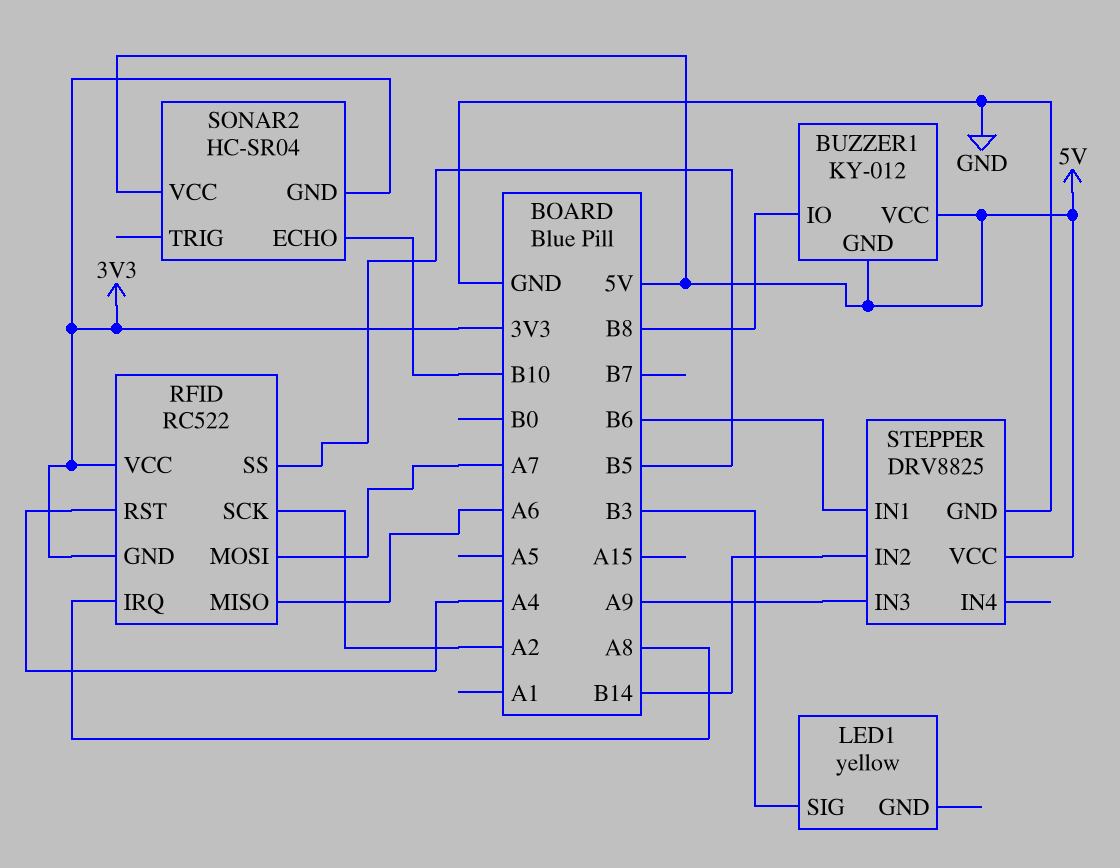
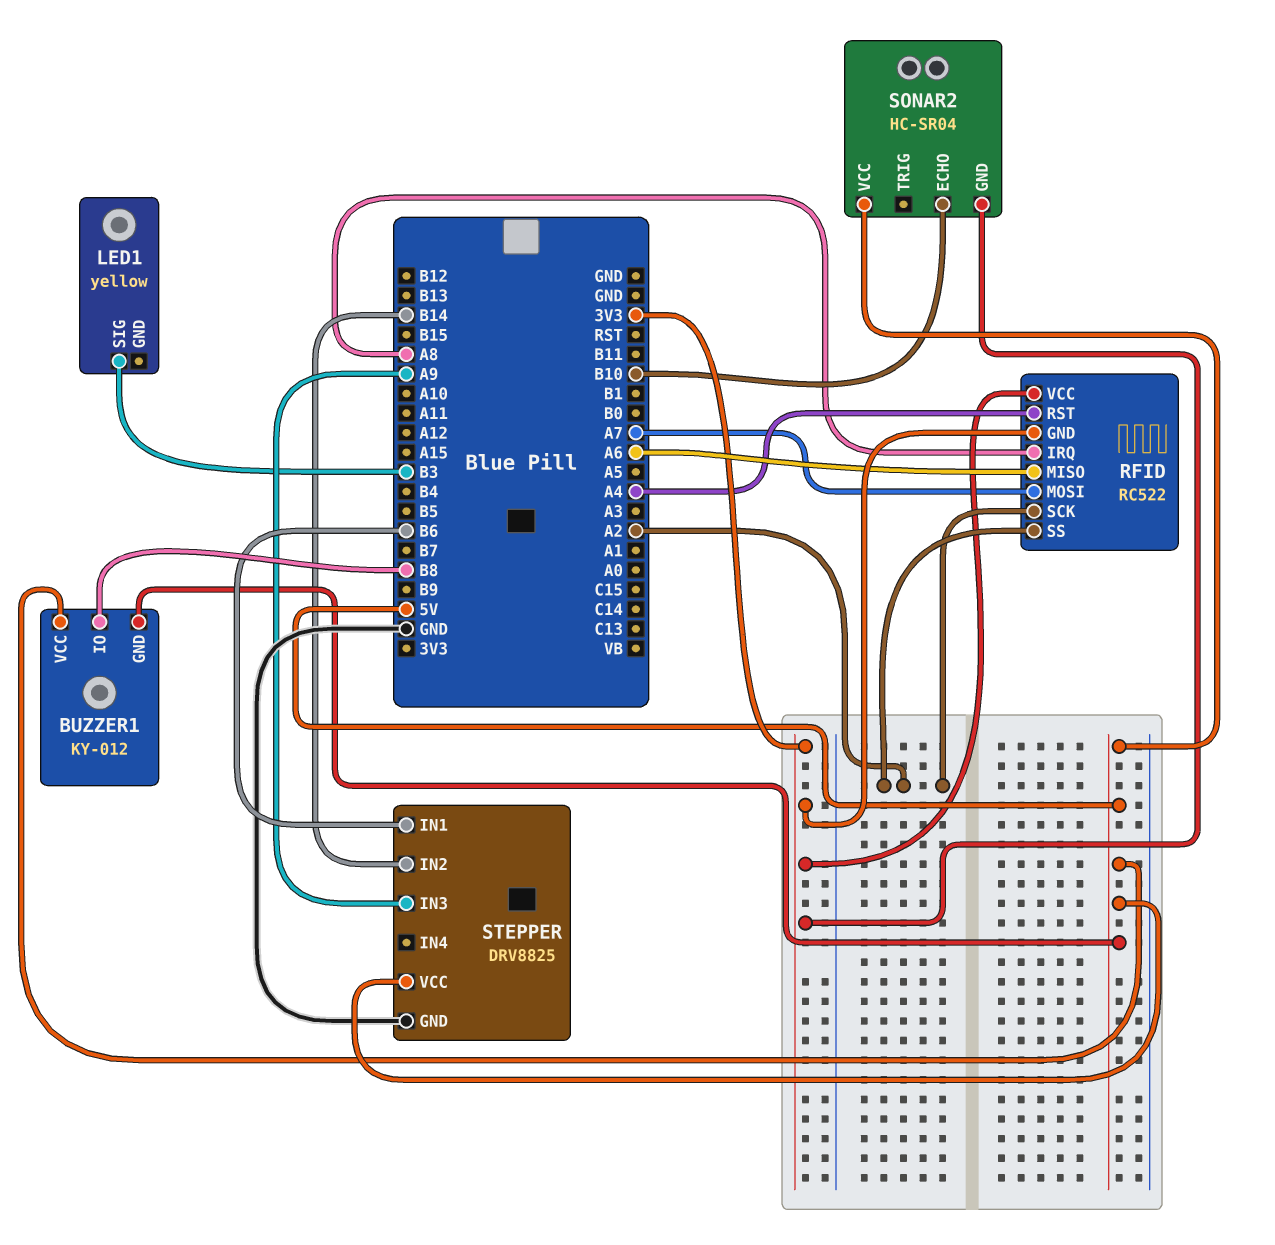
RFID pin SS: B5 -> A2

